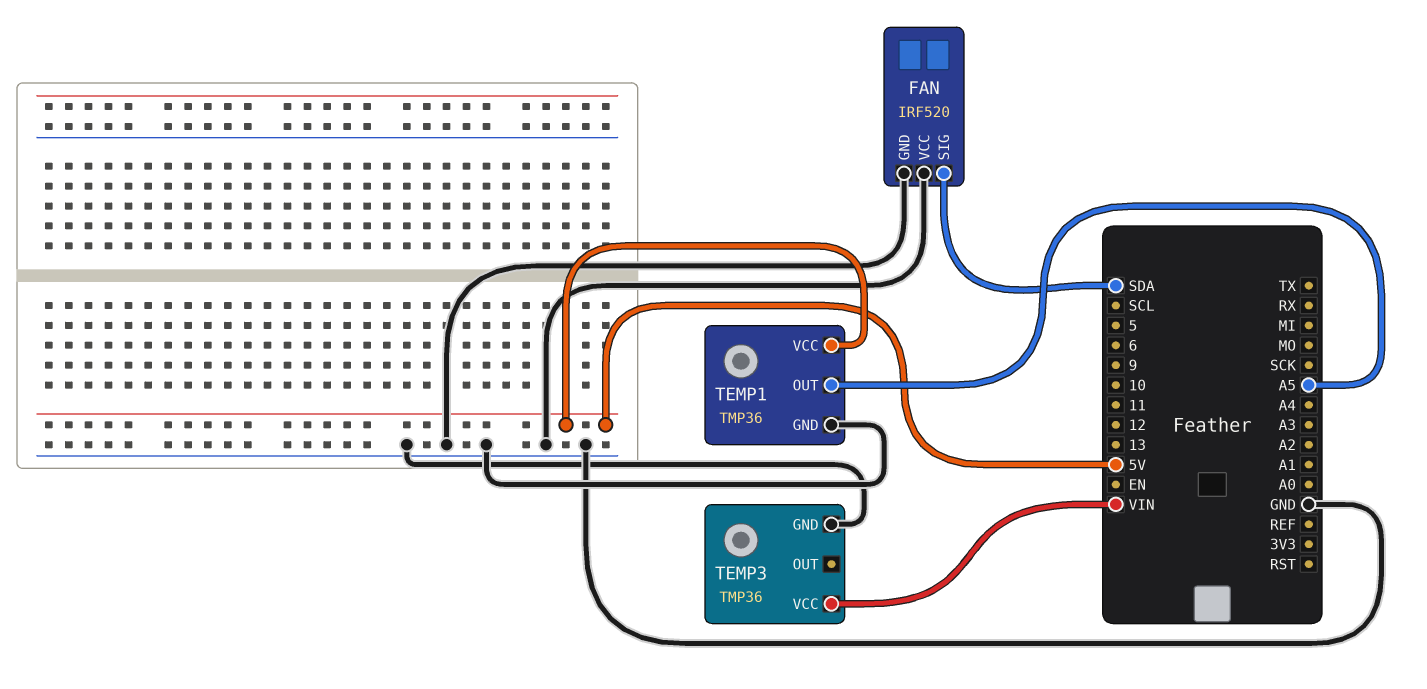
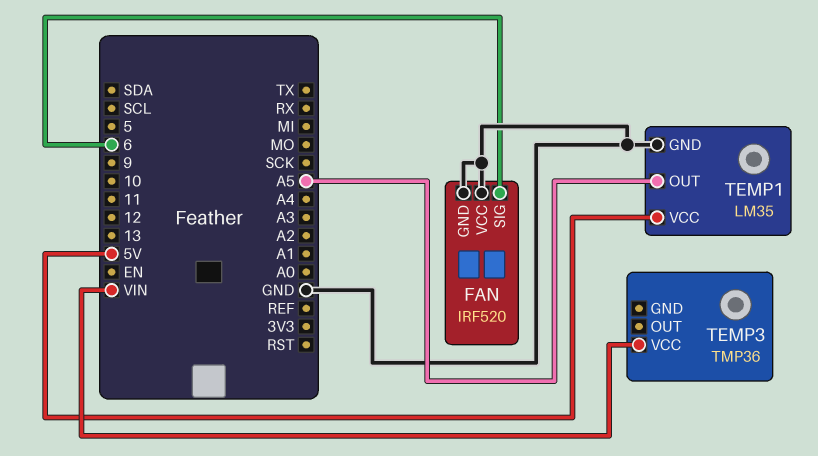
FAN pin SIG: SDA -> 6
TEMP1: TMP36 -> LM35
TEMP3 pin GND: GND -> none

